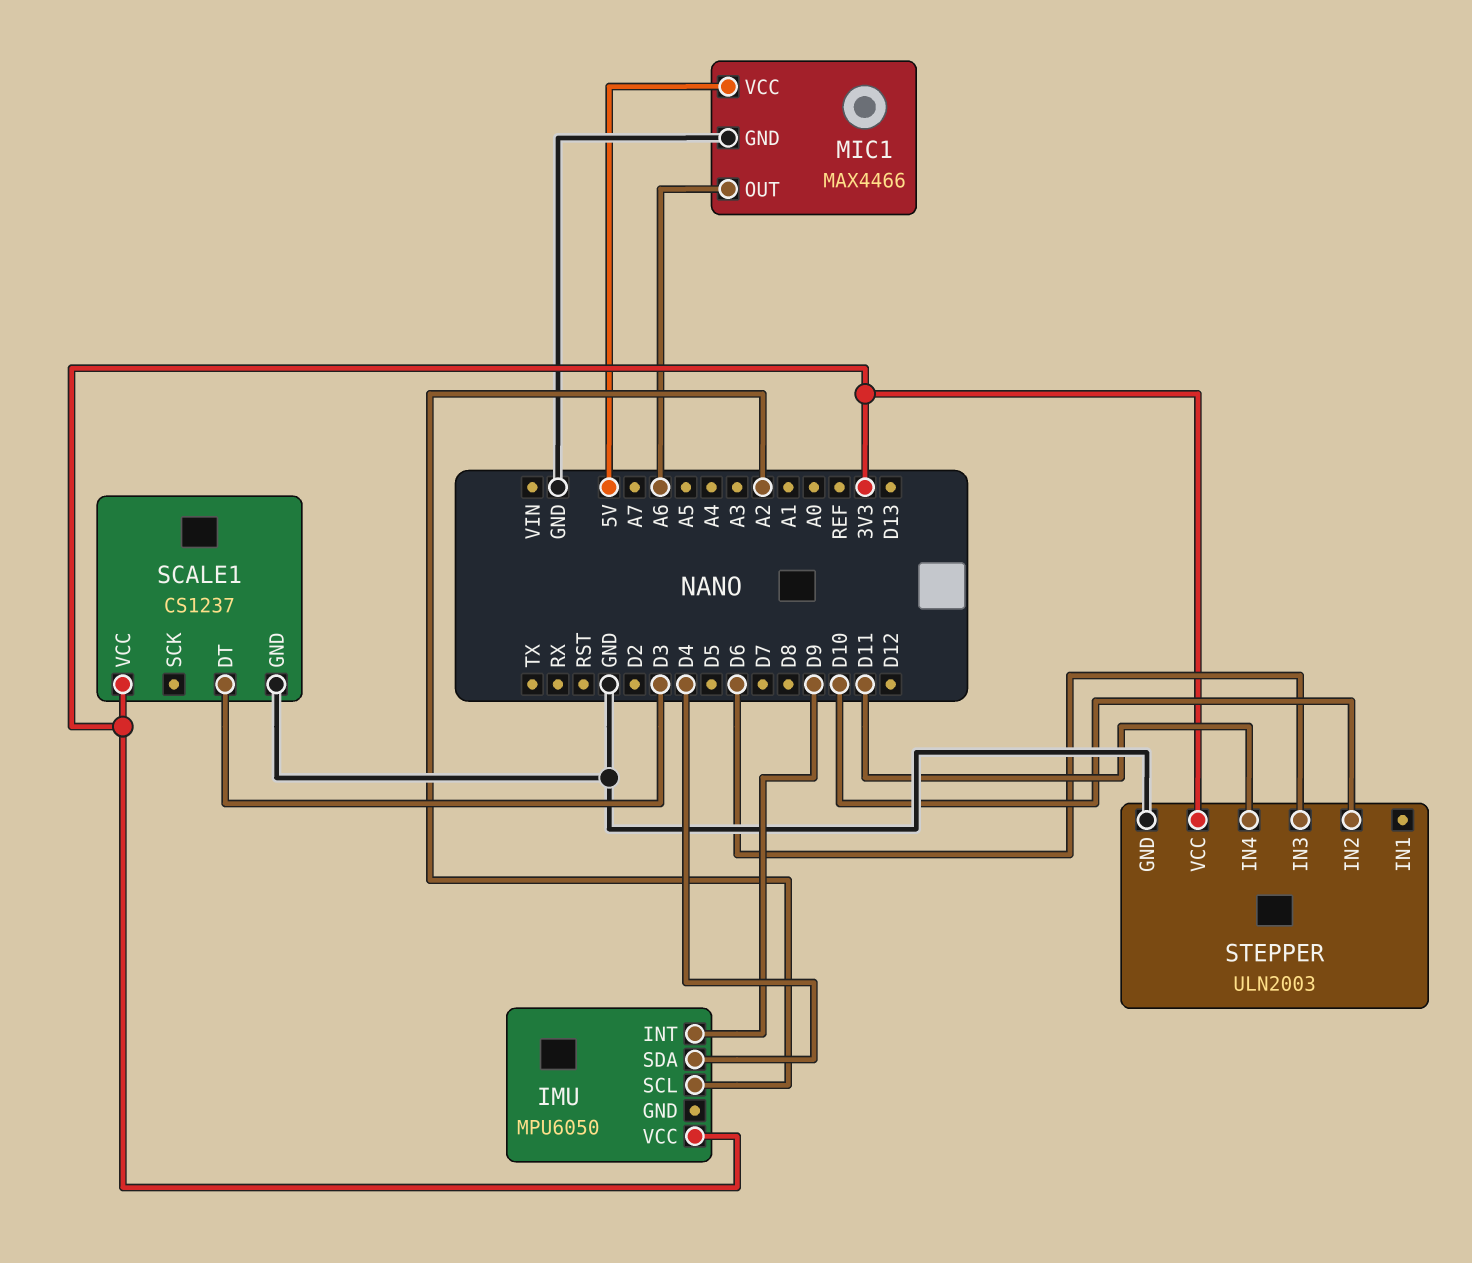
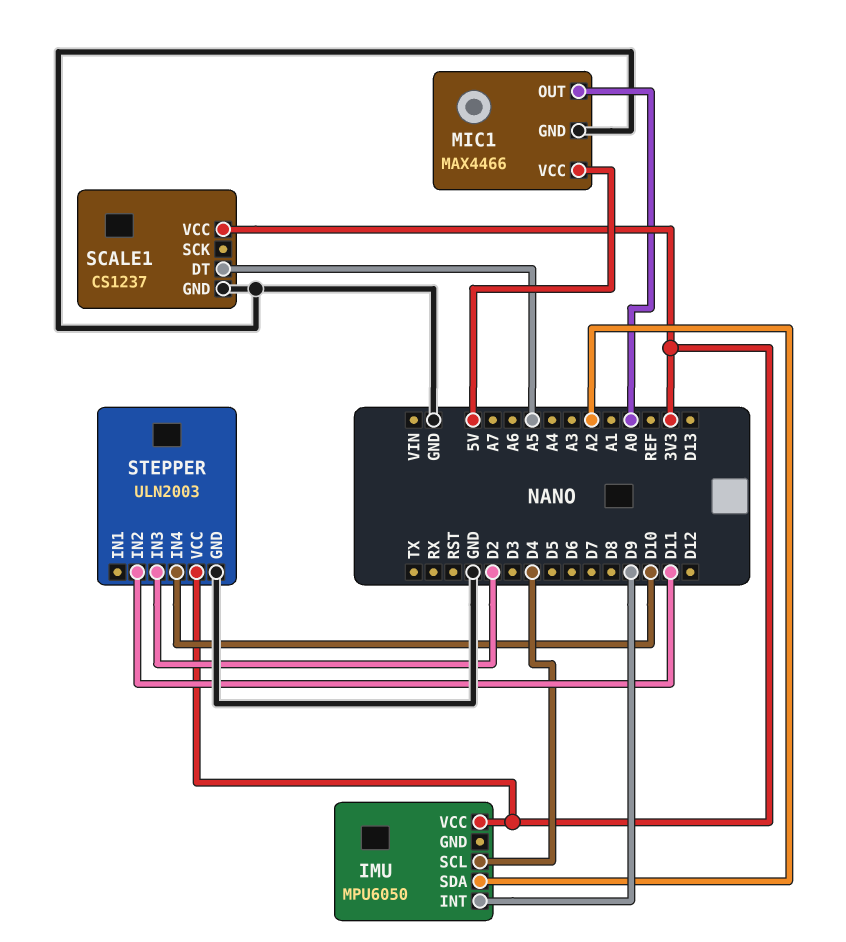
IMU pin SCL: A2 -> D4
IMU pin SDA: D4 -> A2
MIC1 pin OUT: A6 -> A0
SCALE1 pin DT: D3 -> A5
STEPPER pin IN2: D10 -> D11
STEPPER pin IN3: D6 -> D2
STEPPER pin IN4: D11 -> D10

